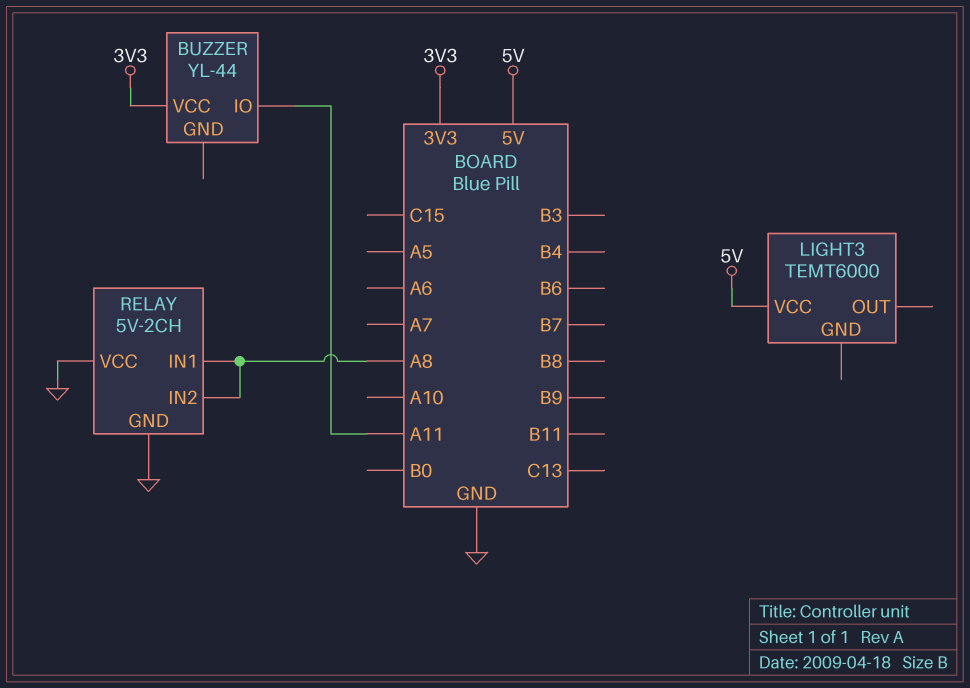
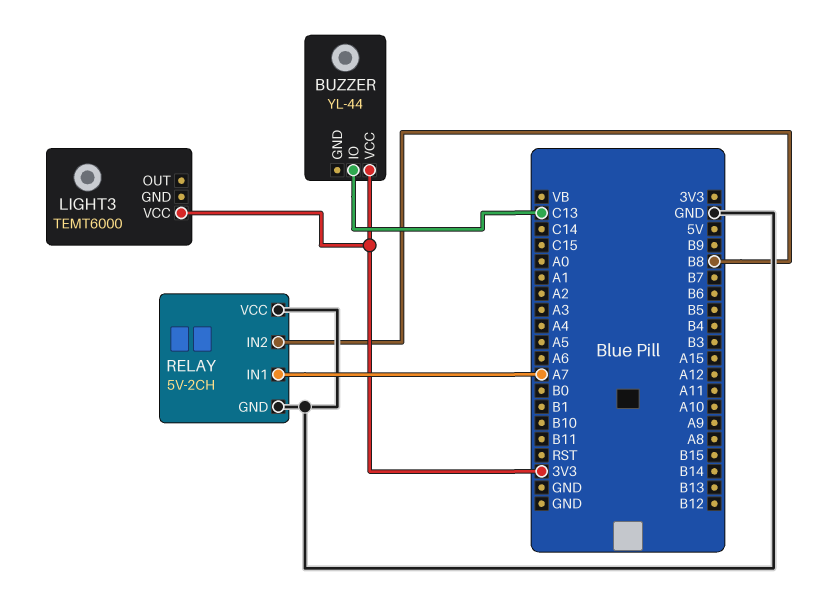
BUZZER pin IO: A11 -> C13
LIGHT3 pin VCC: 5V -> 3V3
RELAY pin IN1: A8 -> A7
RELAY pin IN2: A8 -> B8

